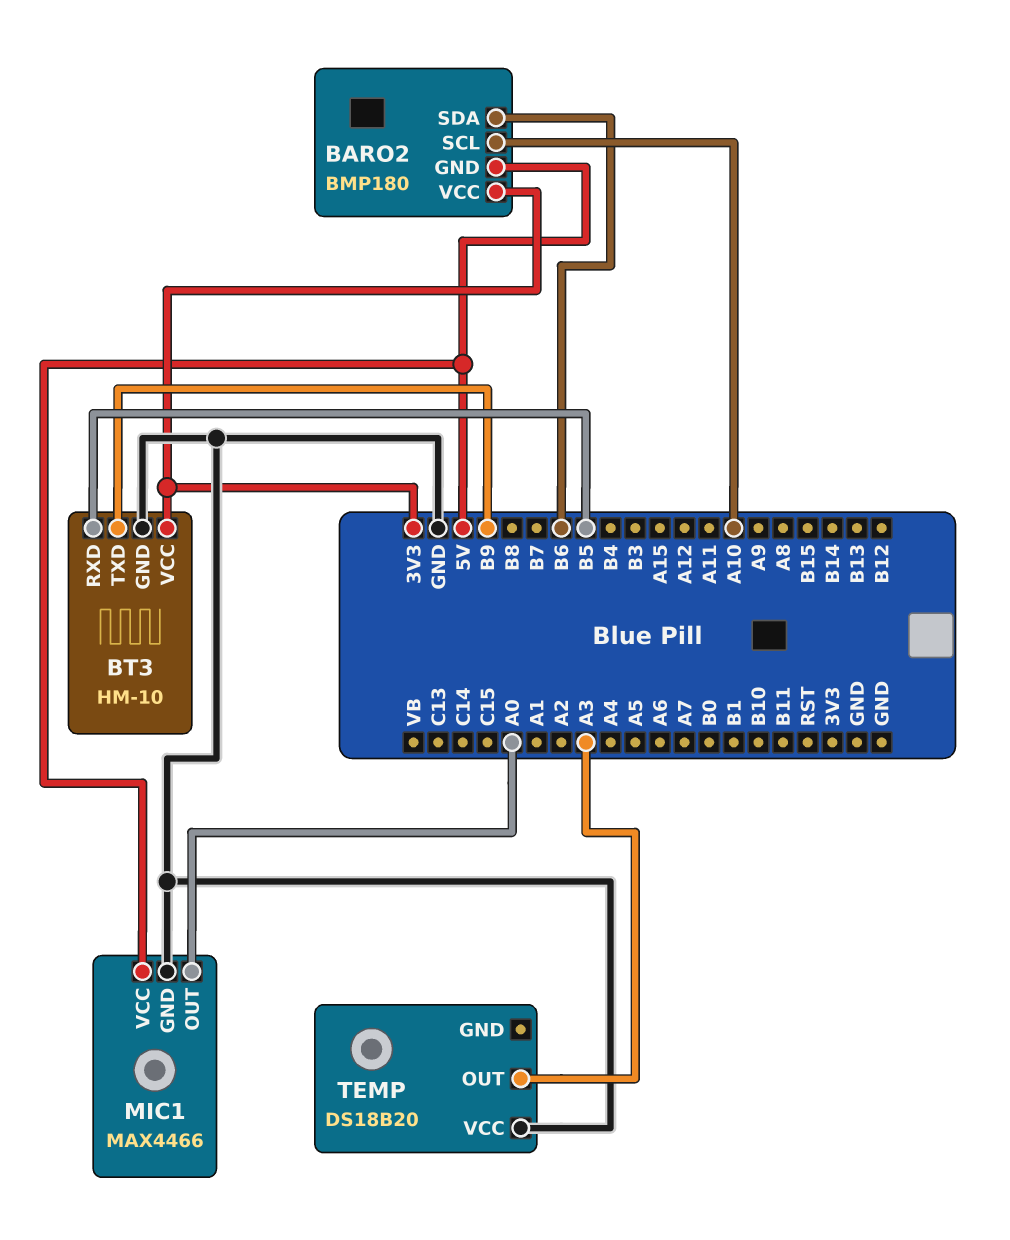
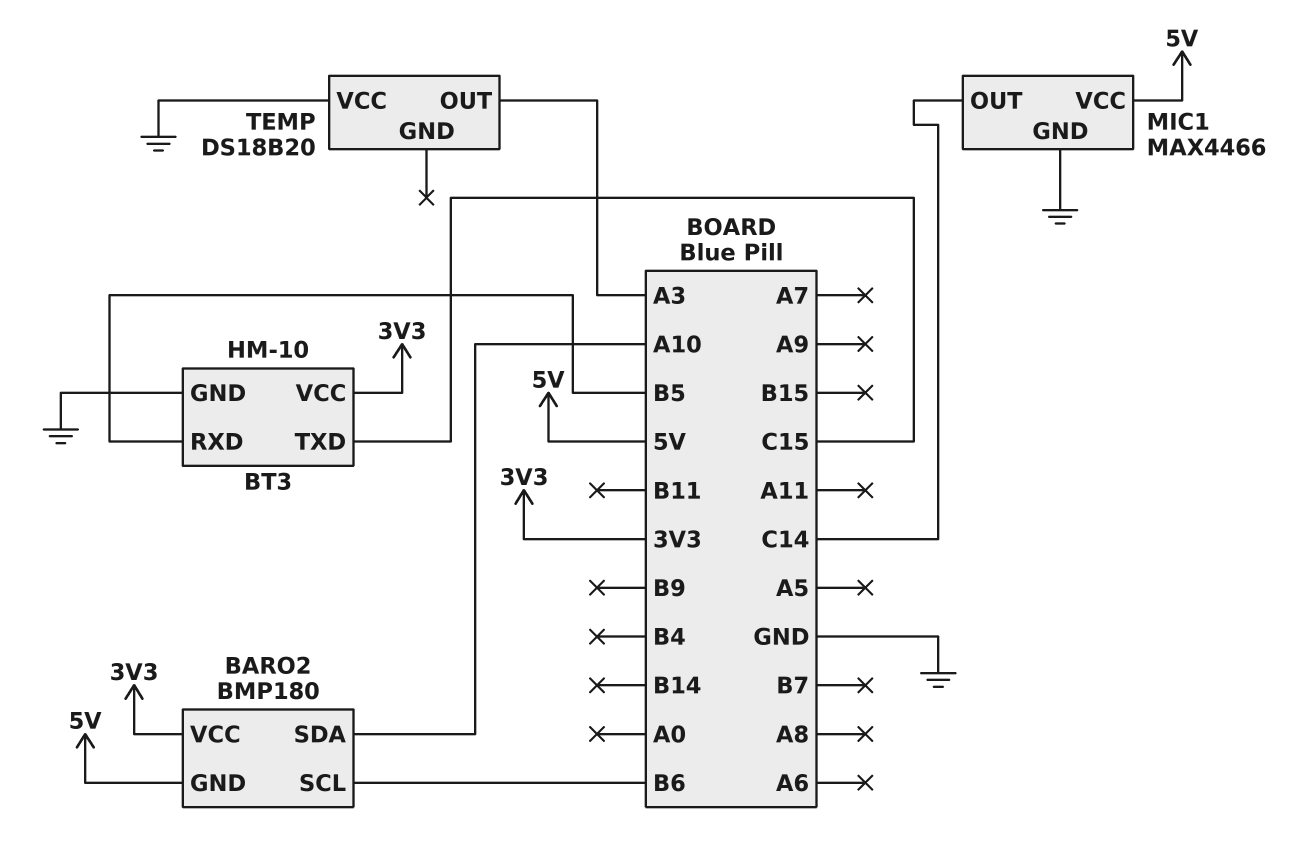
BARO2 pin SCL: A10 -> B6
BARO2 pin SDA: B6 -> A10
BT3 pin TXD: B9 -> C15
MIC1 pin OUT: A0 -> C14

